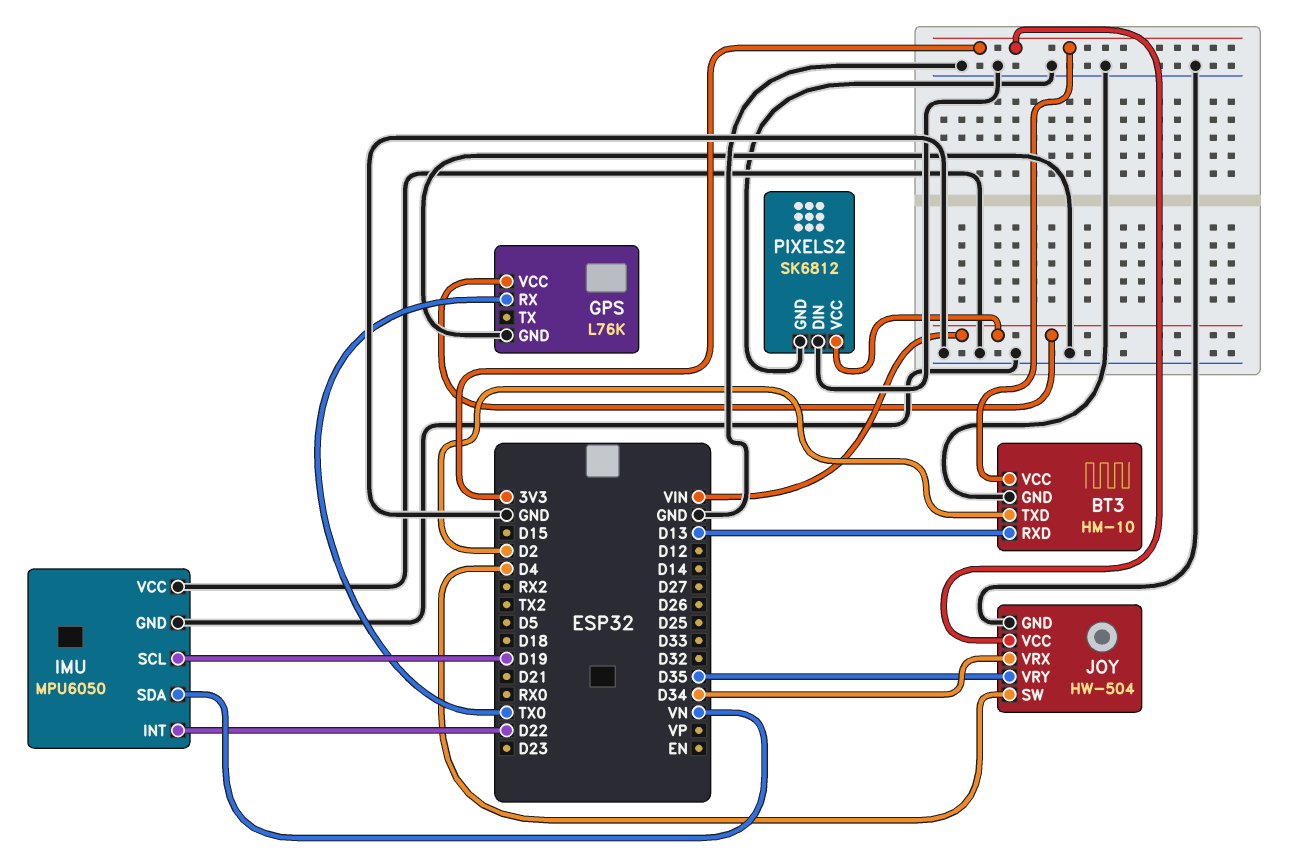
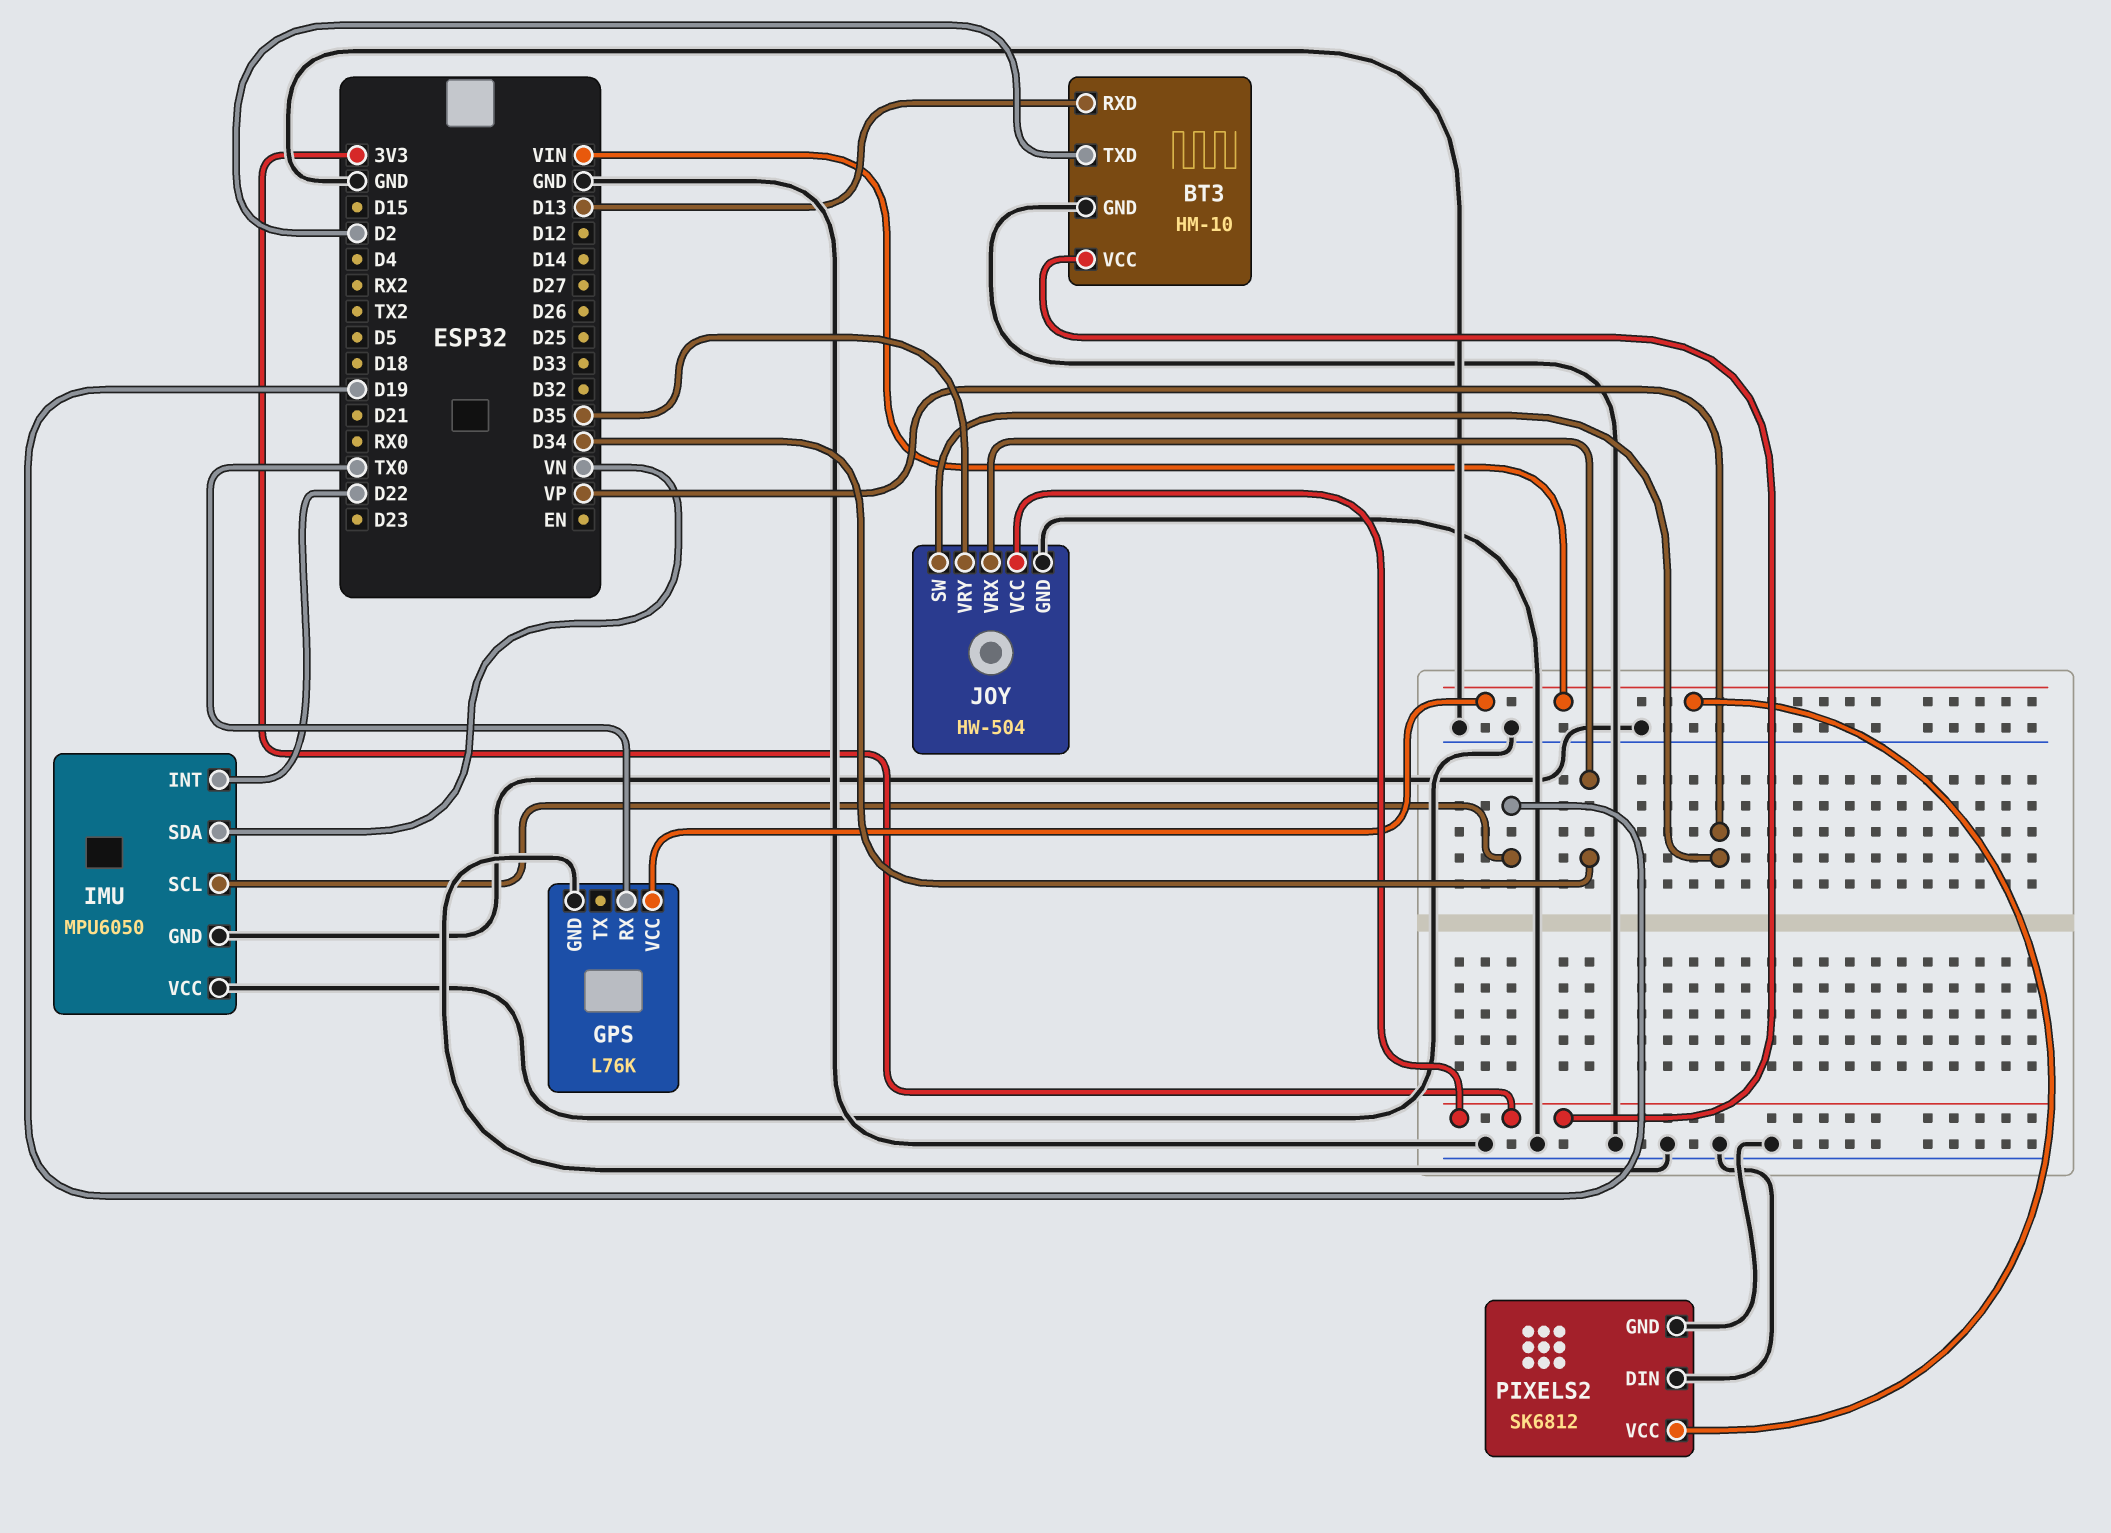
JOY pin SW: D4 -> VP

